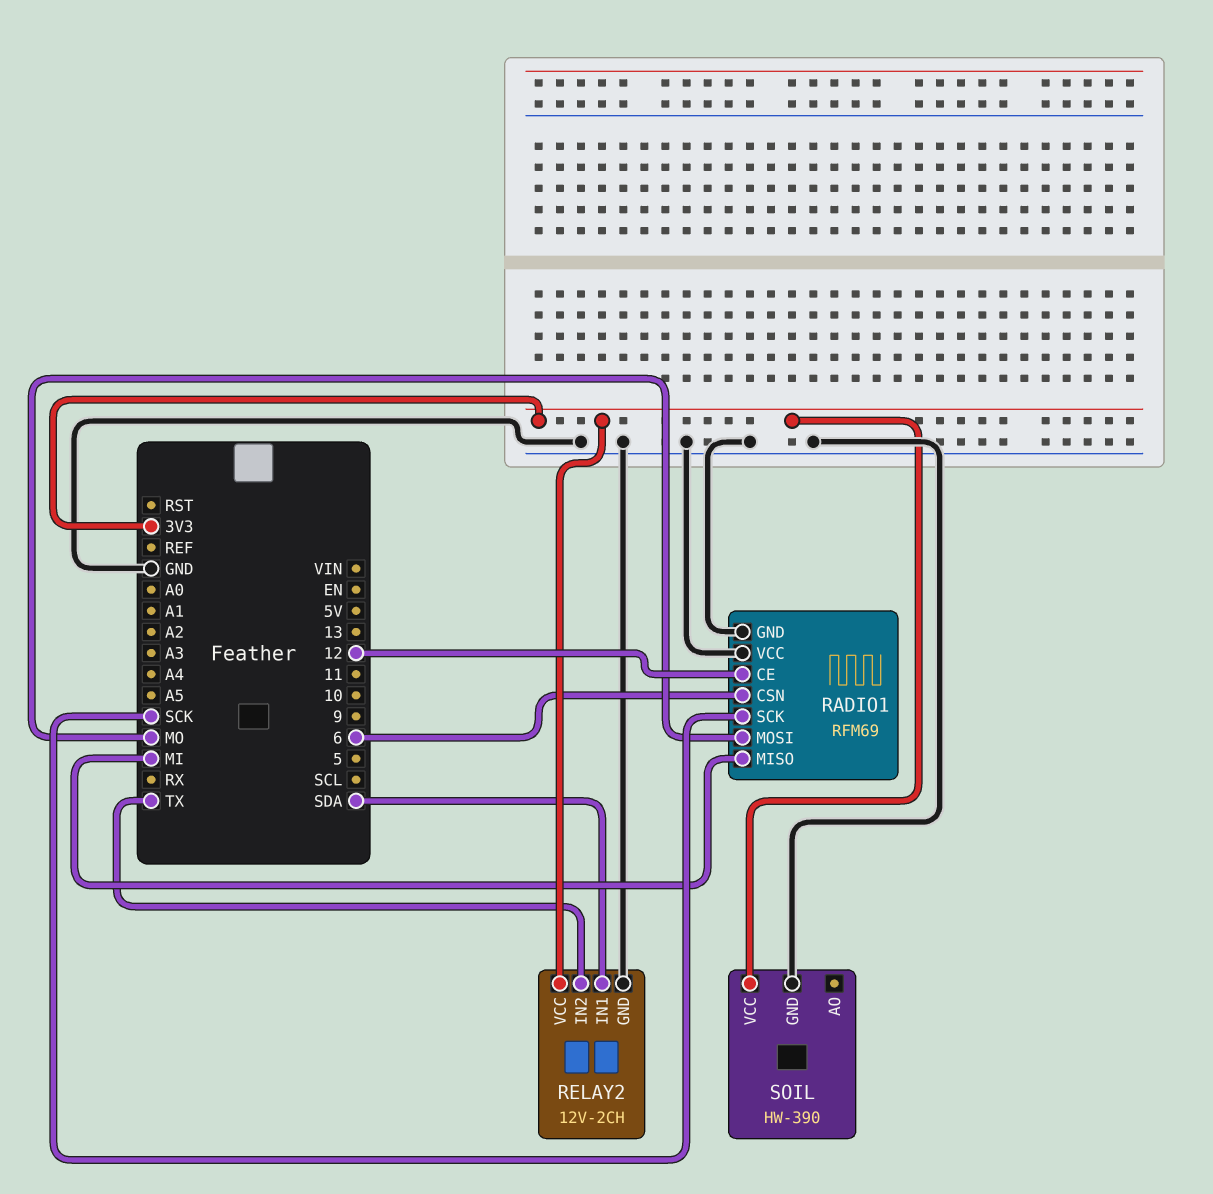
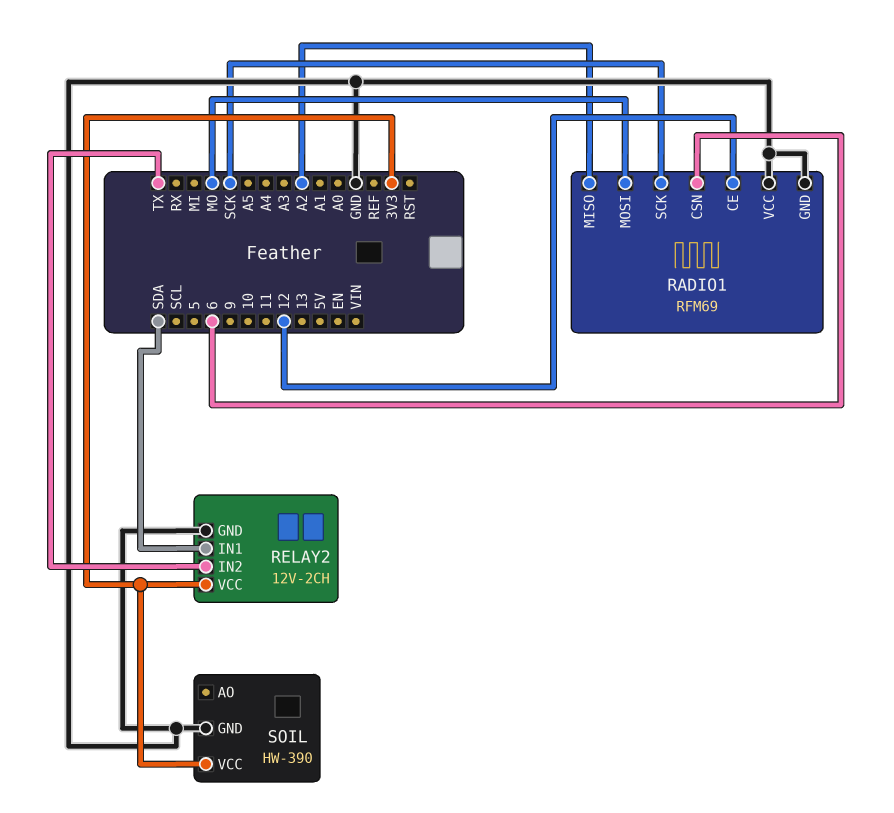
RADIO1 pin MISO: MI -> A2

